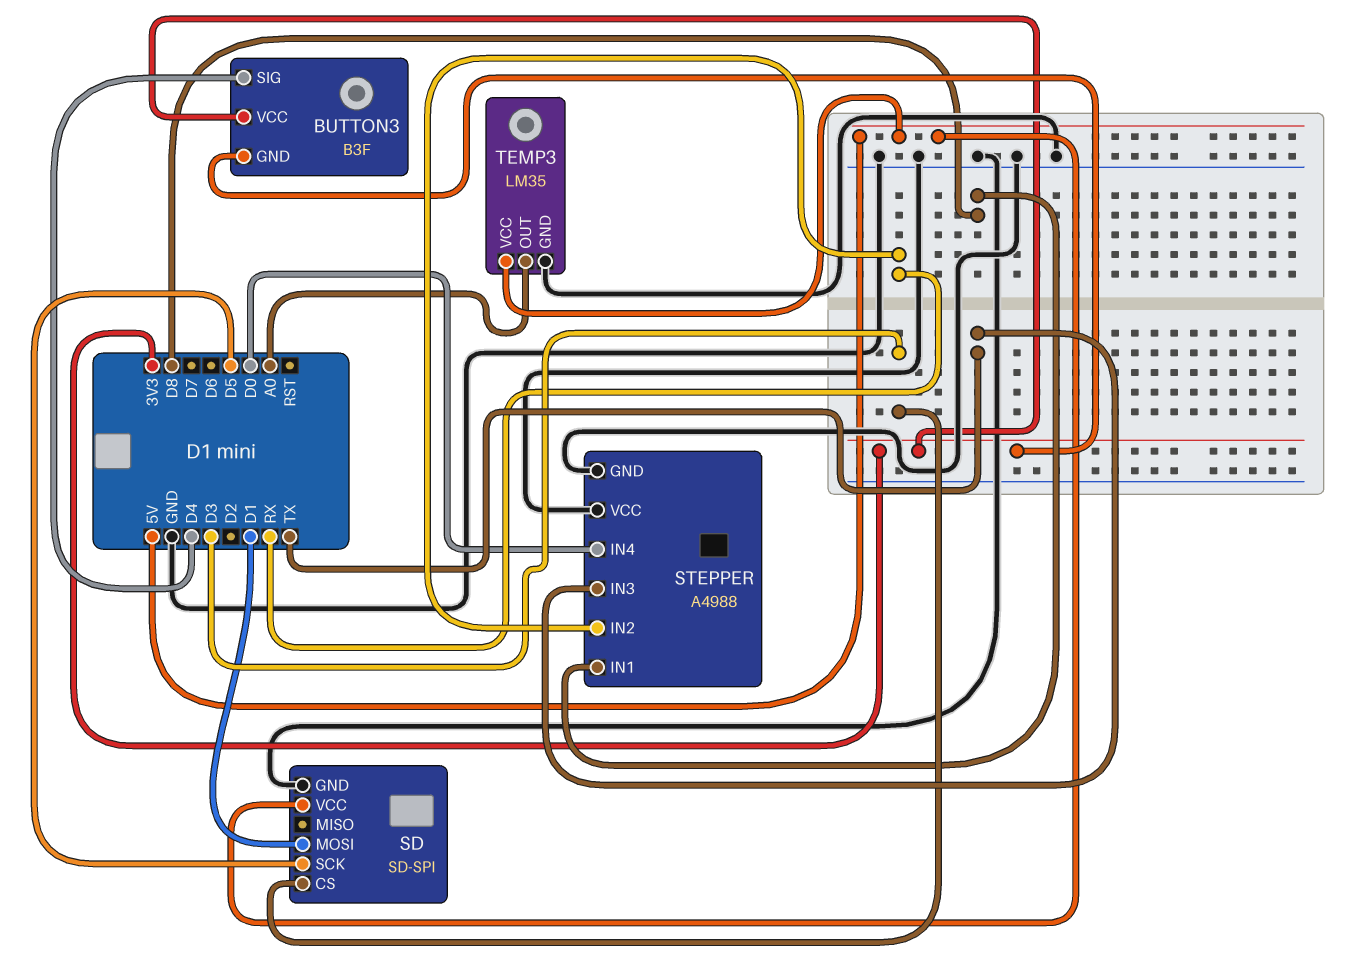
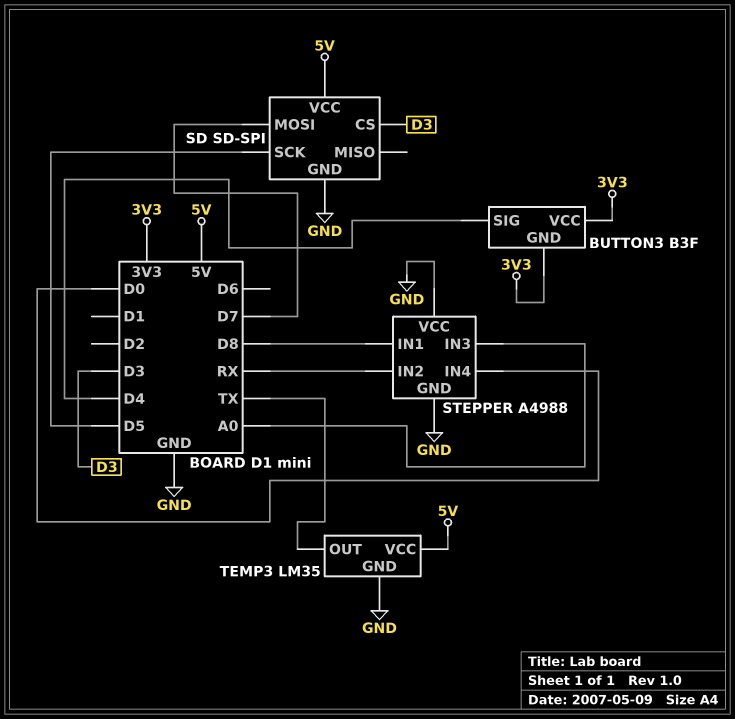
SD pin MOSI: D1 -> D7
STEPPER pin IN3: TX -> A0
TEMP3 pin OUT: A0 -> TX

